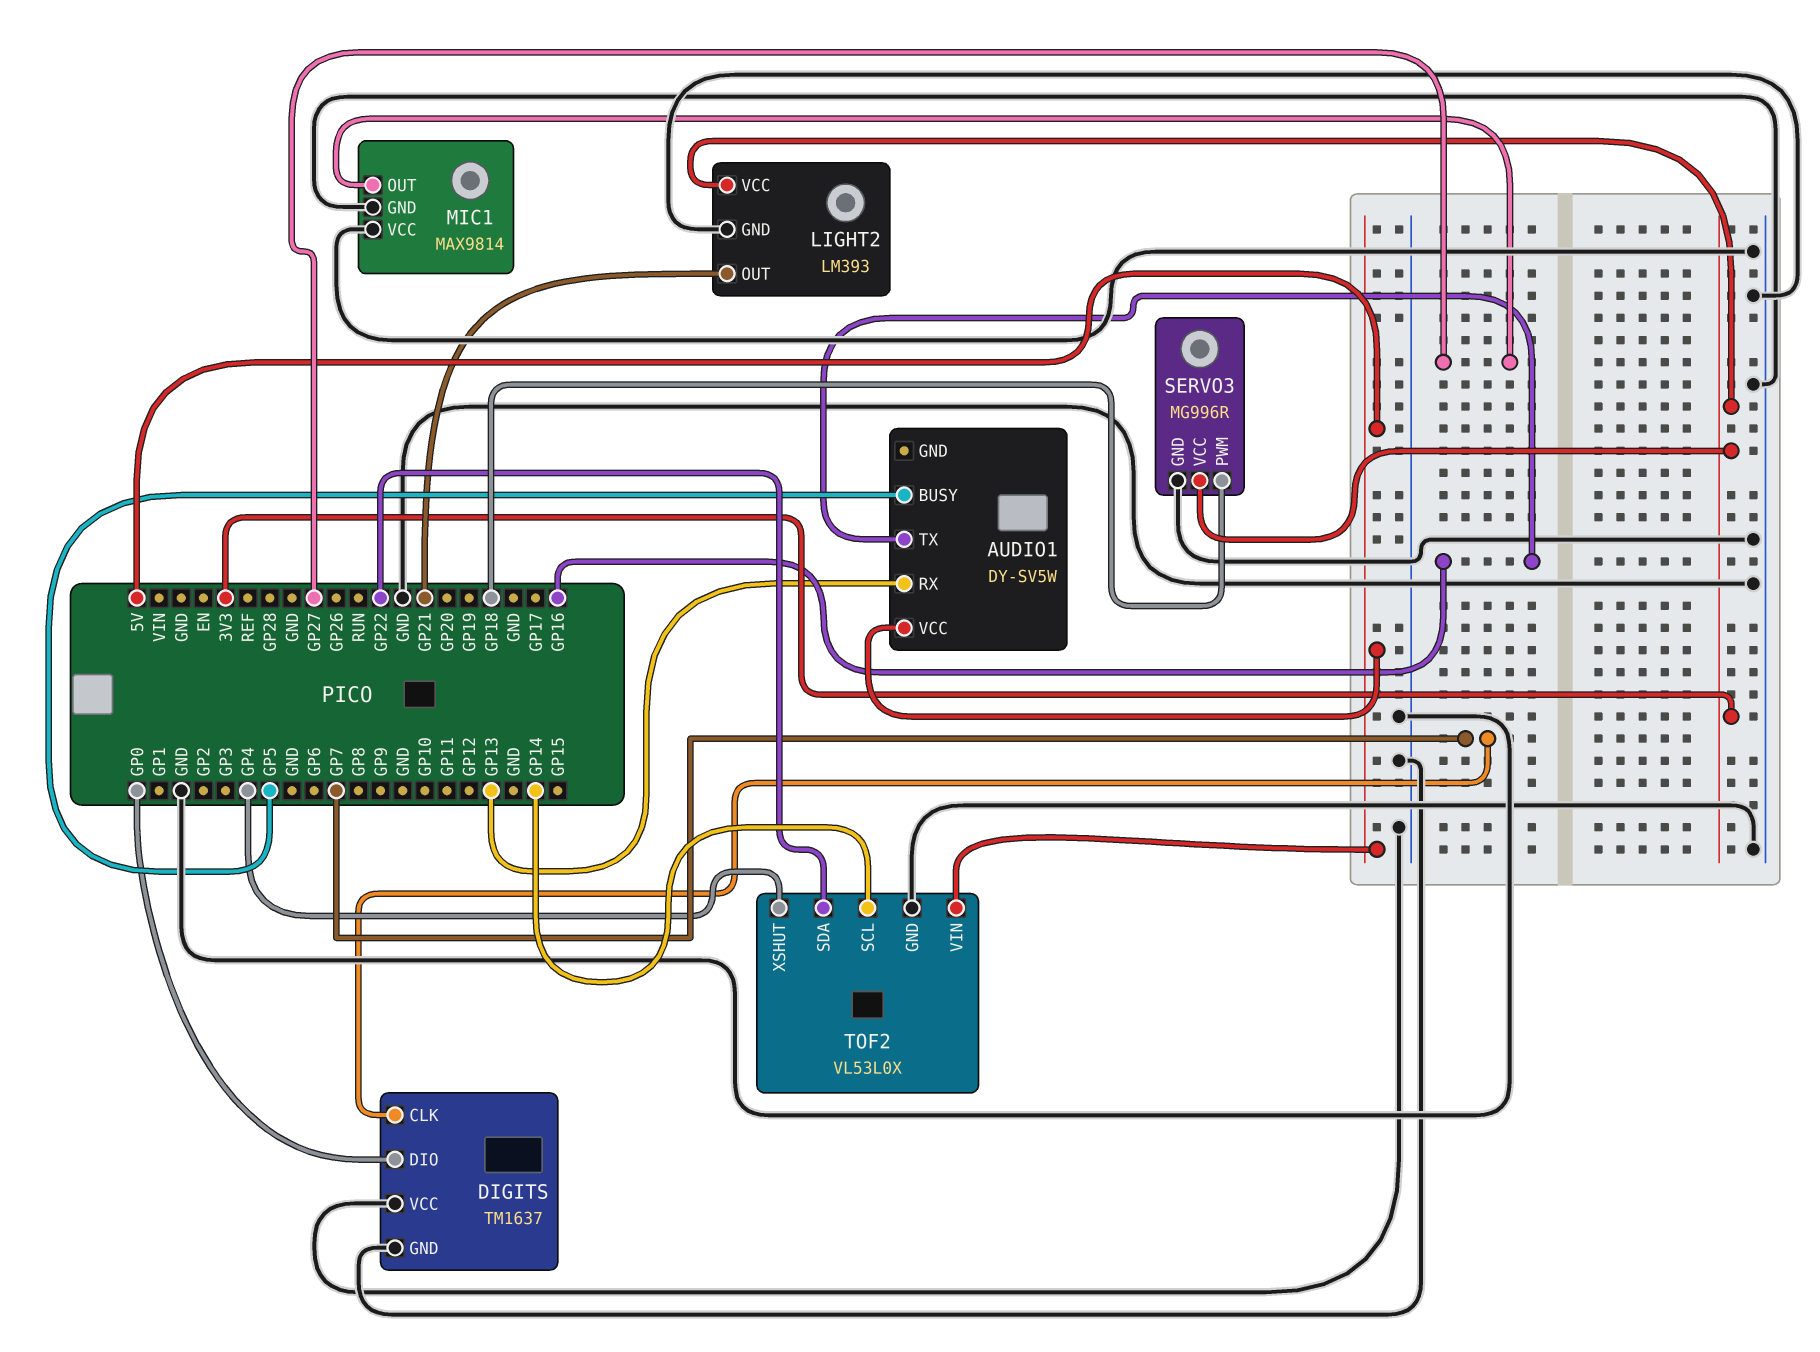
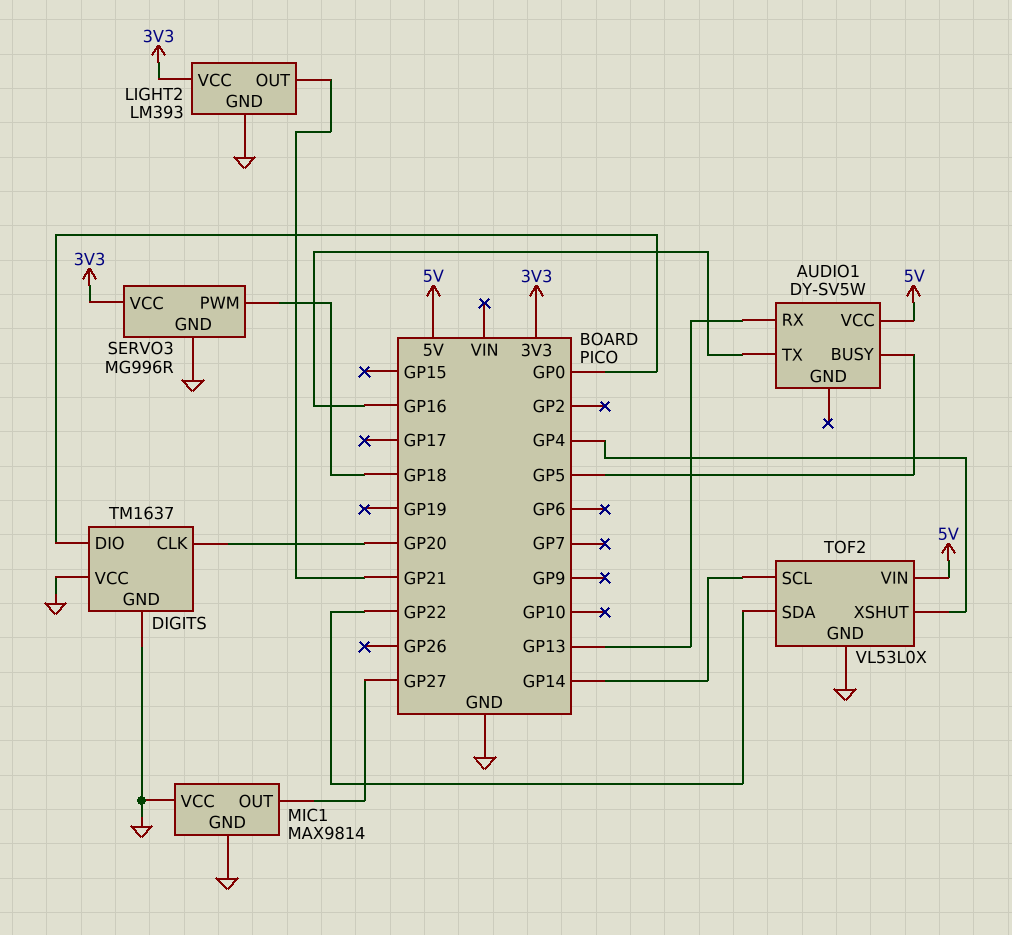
DIGITS pin CLK: GP7 -> GP20

